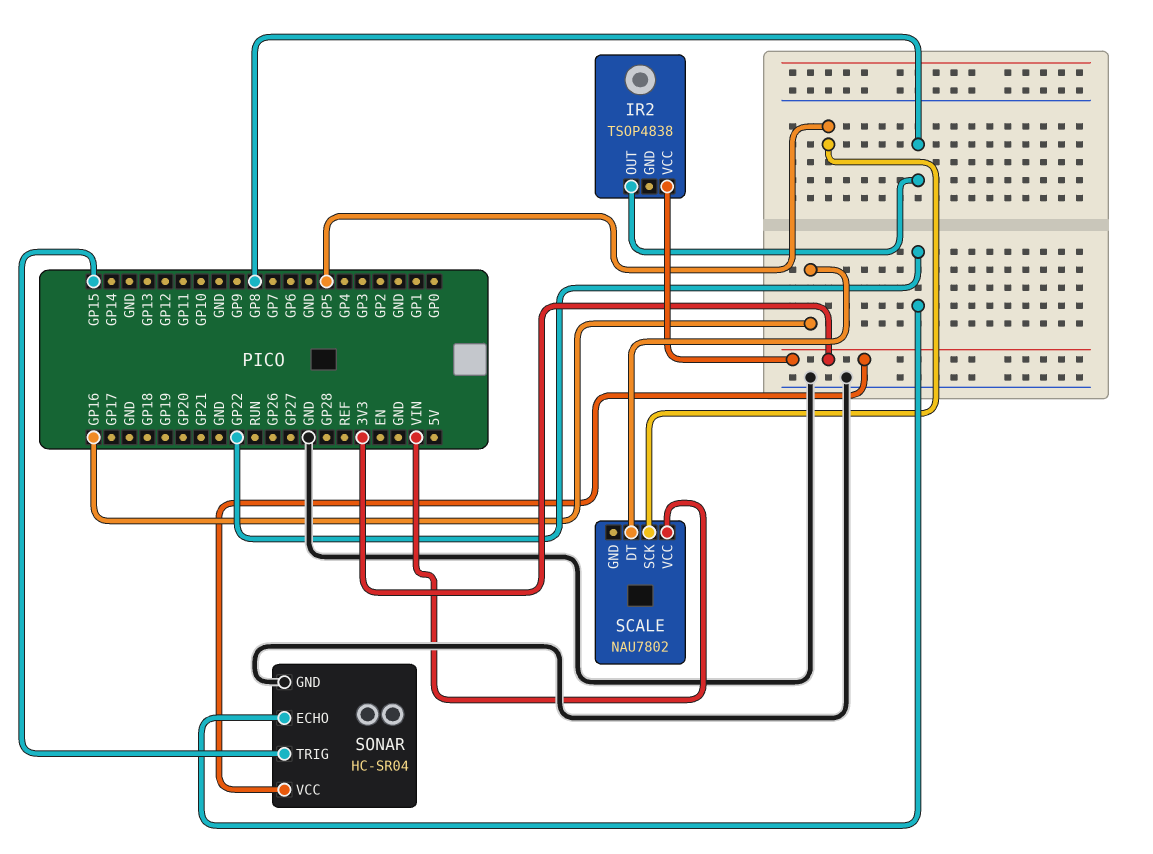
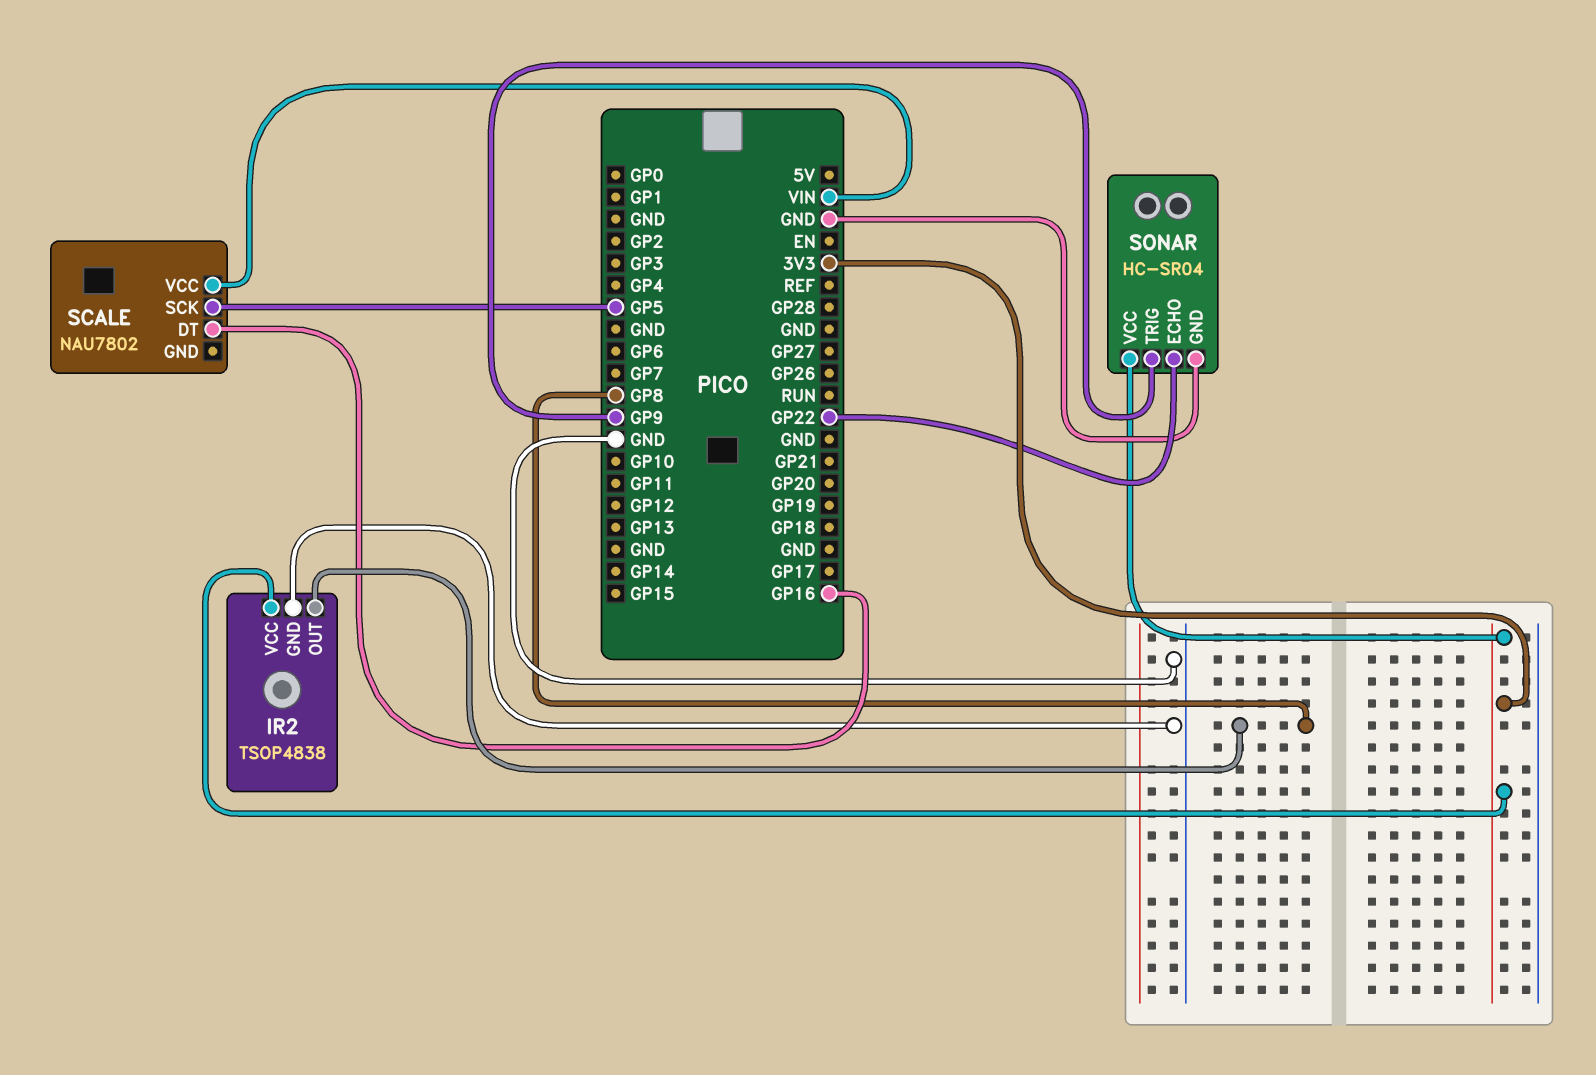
IR2 pin GND: none -> GND
SONAR pin TRIG: GP15 -> GP9

